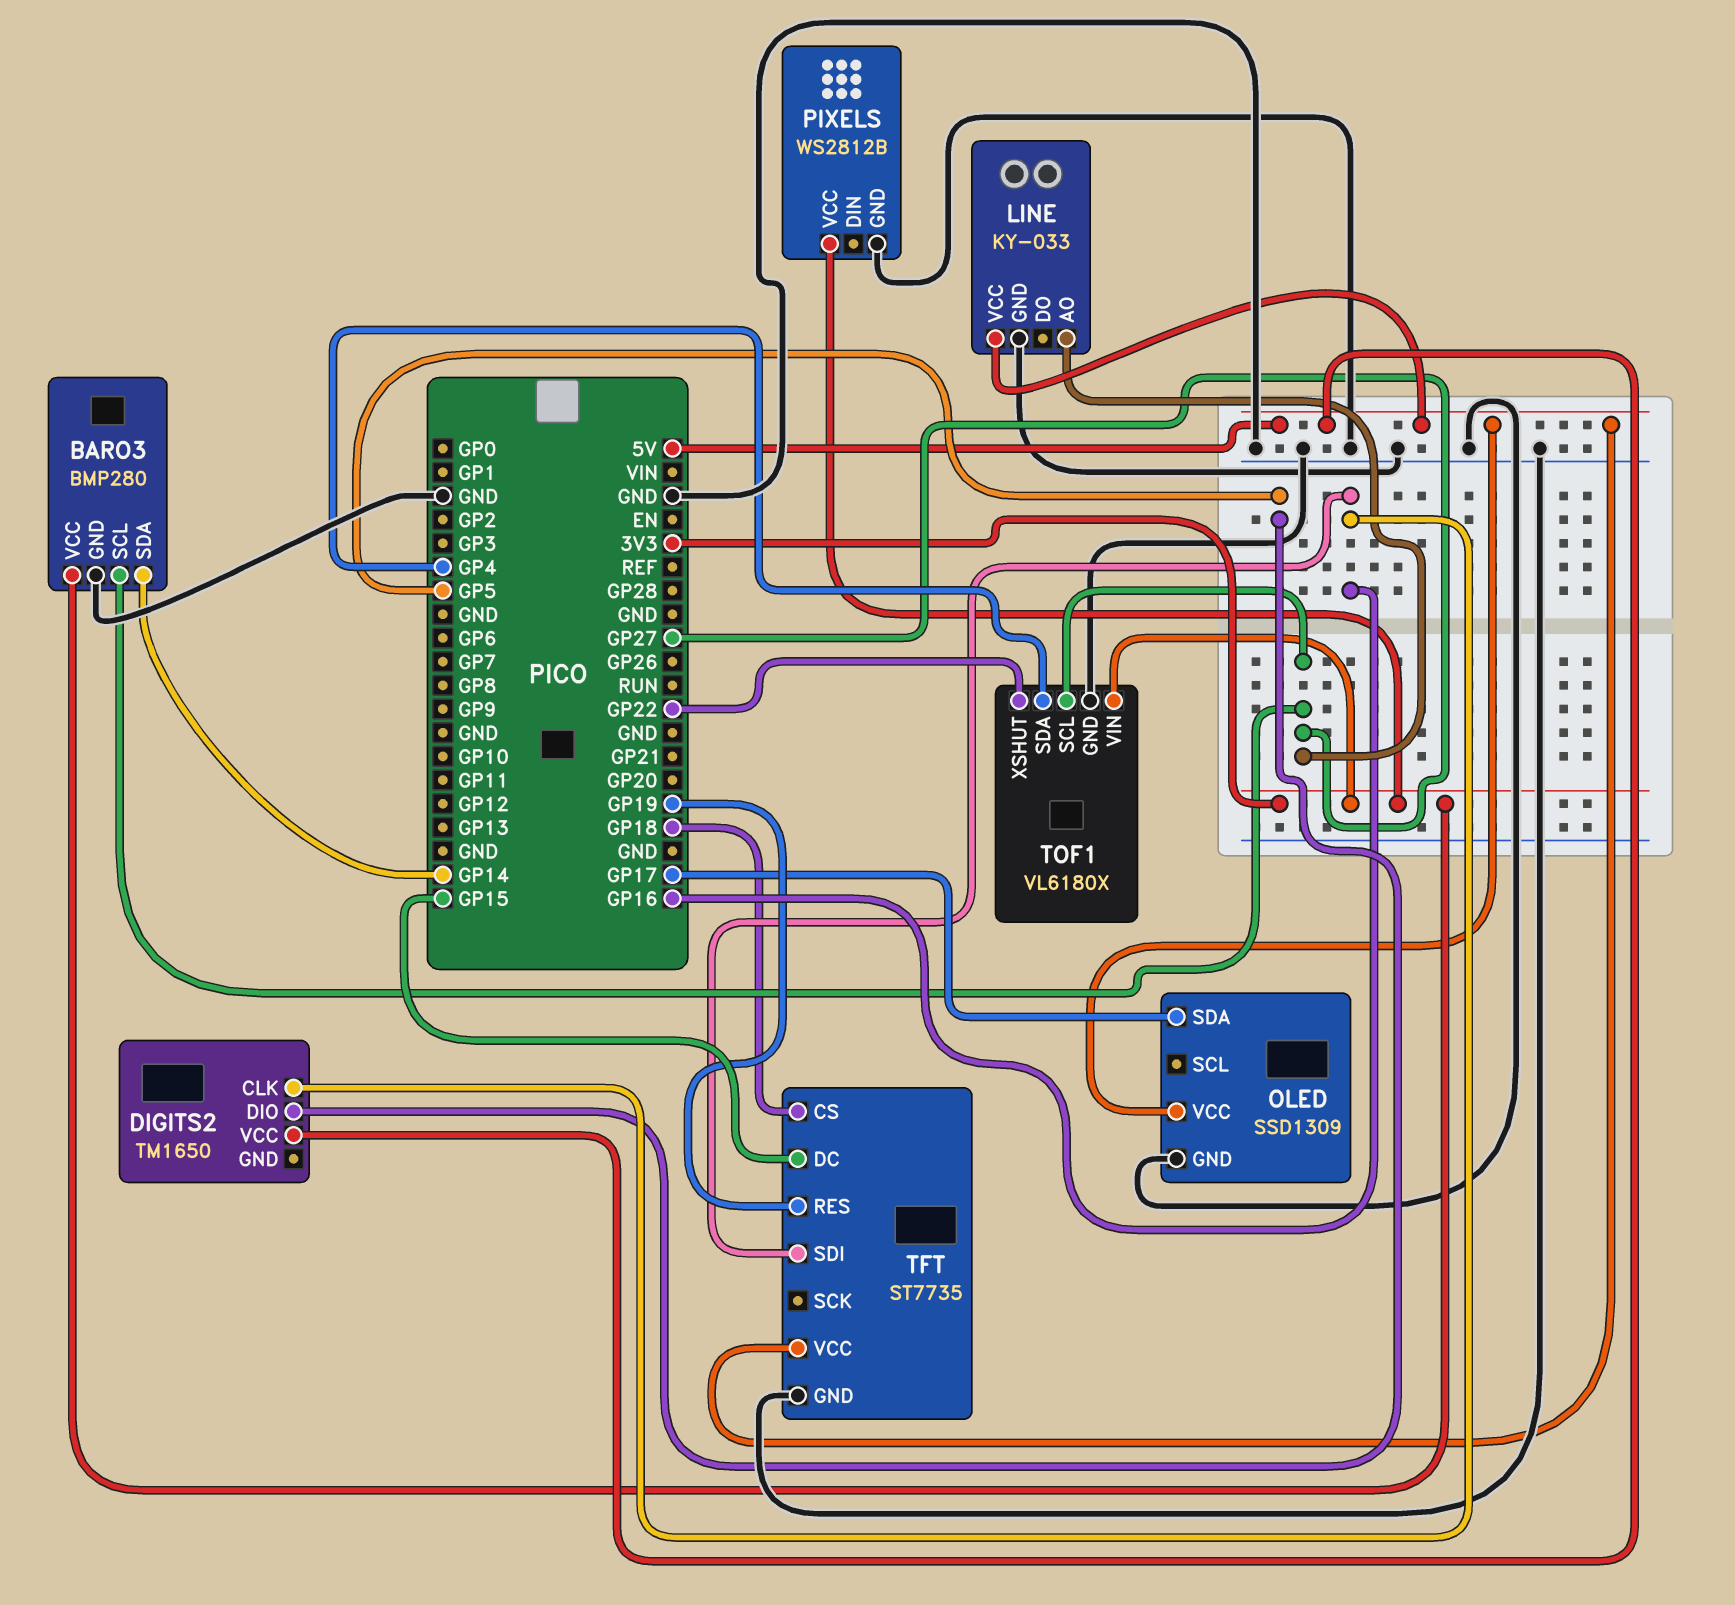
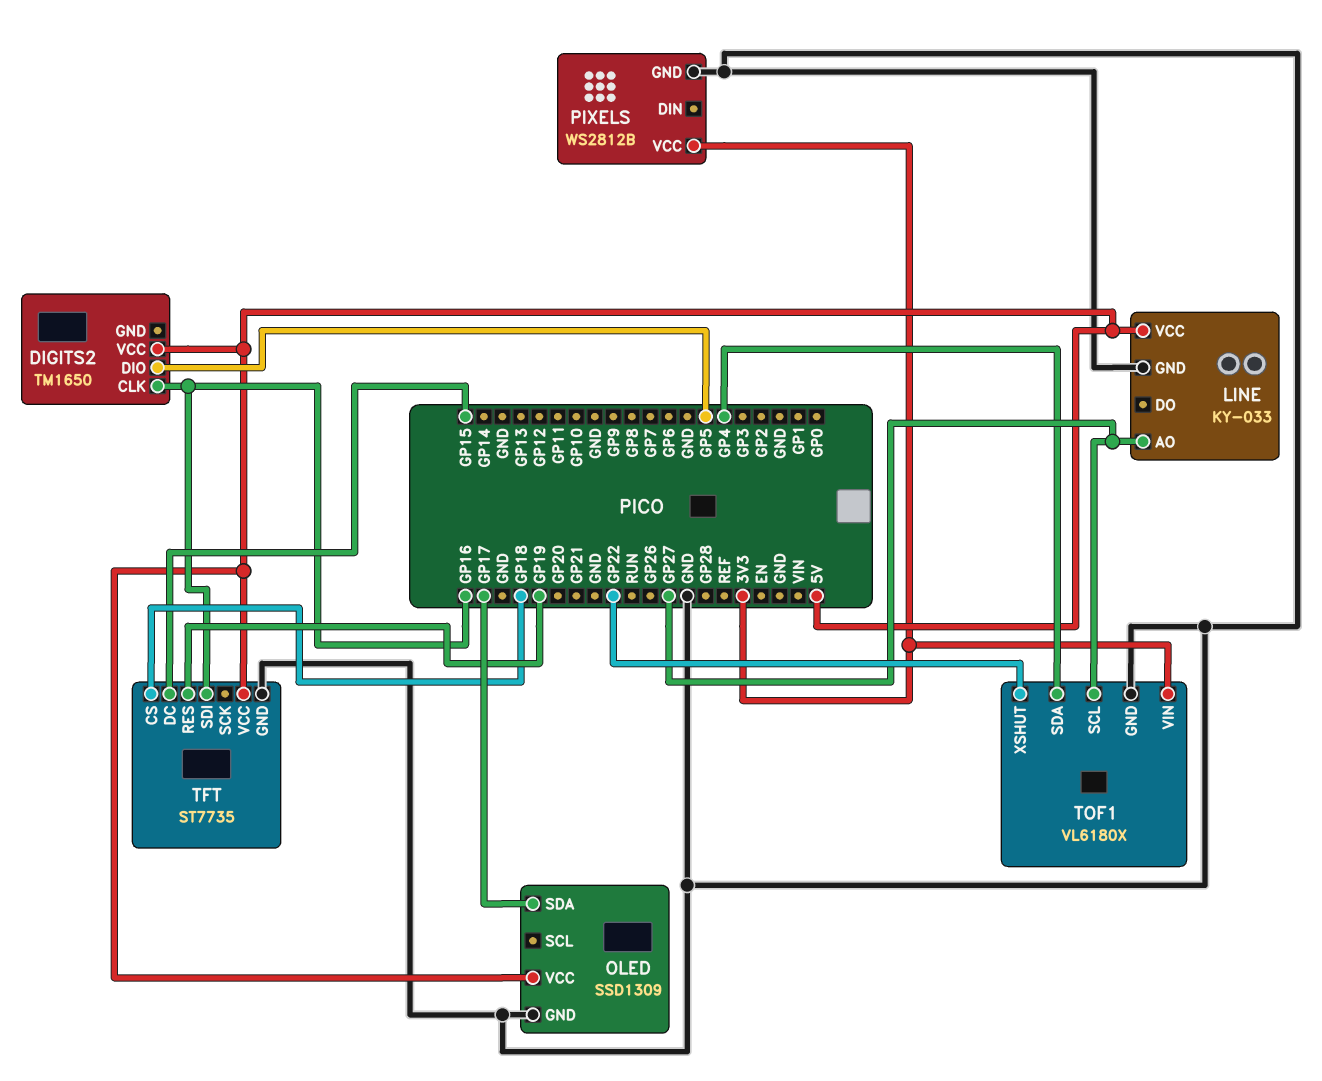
BARO3: BMP280 -> none
BARO3 pin GND: GND -> none
BARO3 pin SCL: GP27 -> none
BARO3 pin SDA: GP14 -> none
BARO3 pin VCC: 3V3 -> none

